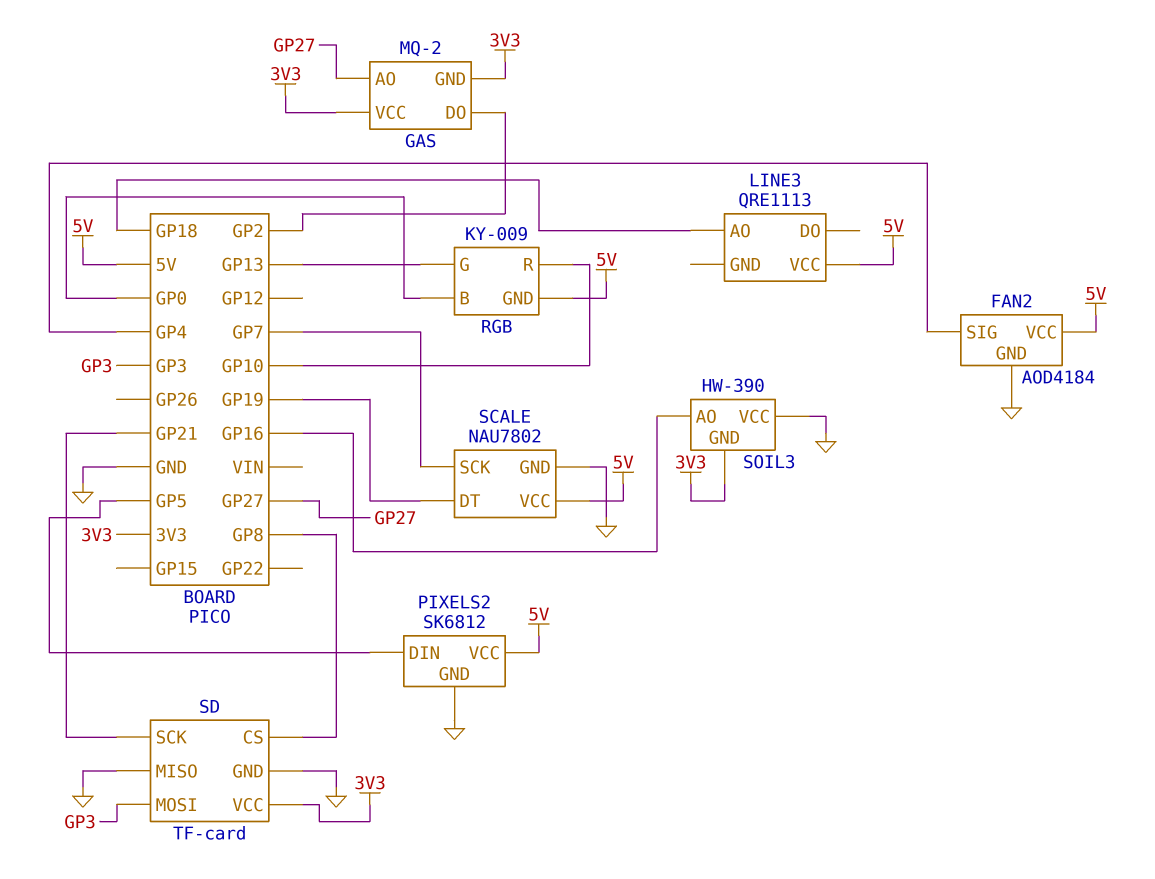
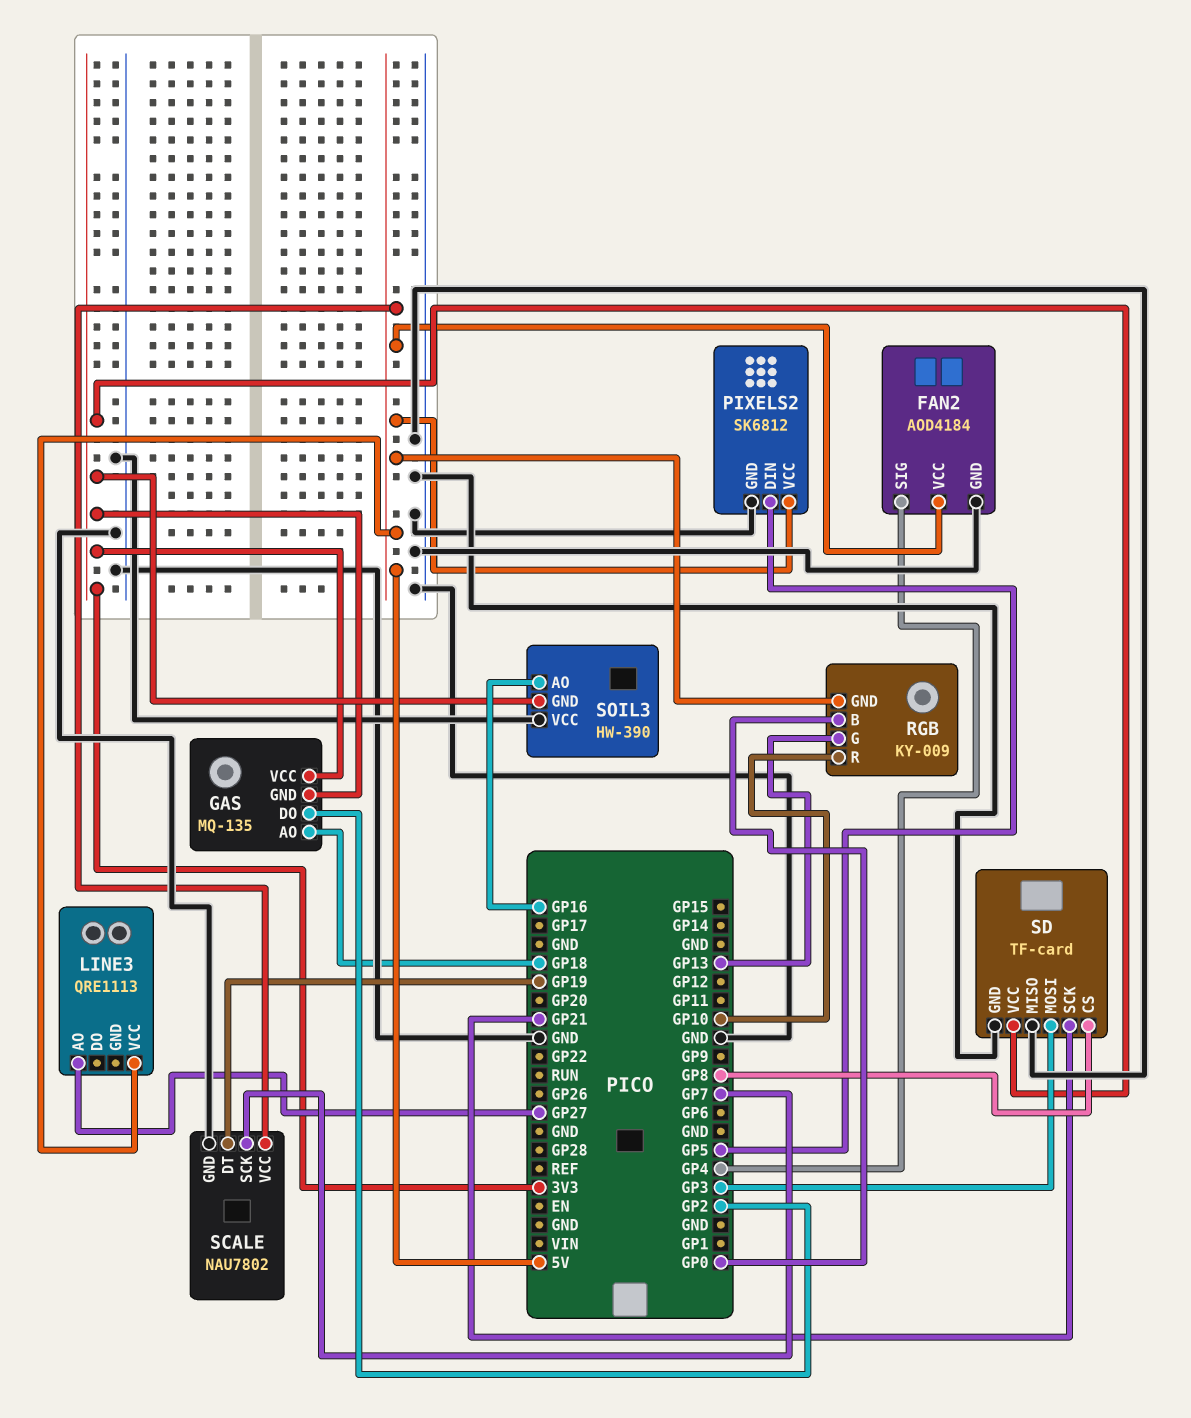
GAS: MQ-2 -> MQ-135
GAS pin AO: GP27 -> GP18
LINE3 pin AO: GP18 -> GP27

